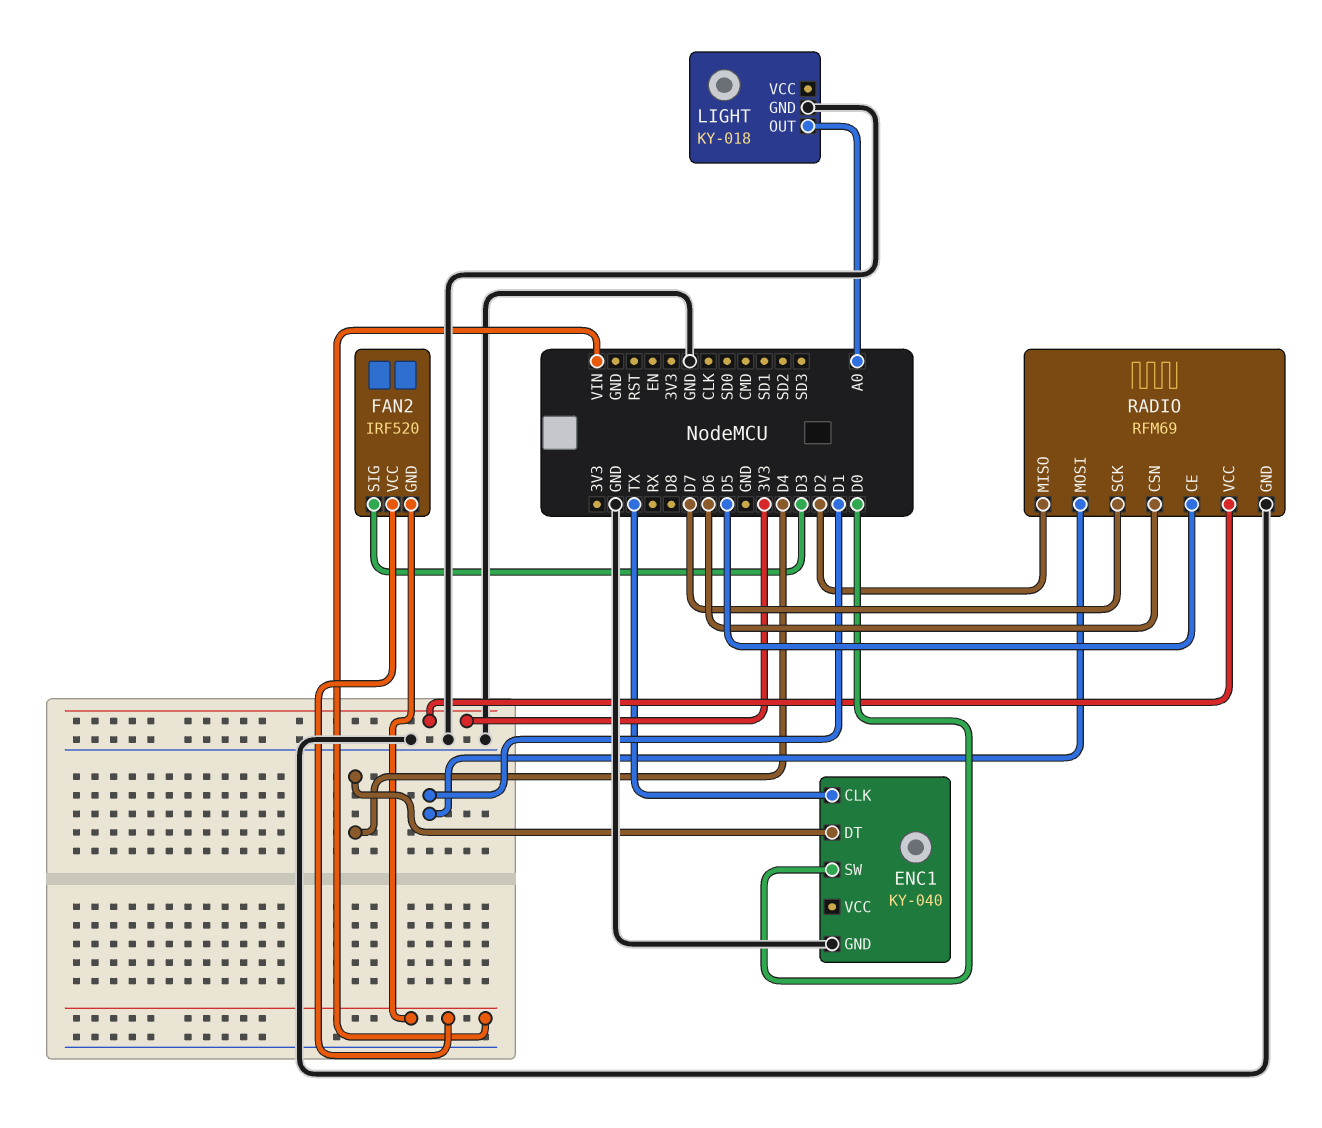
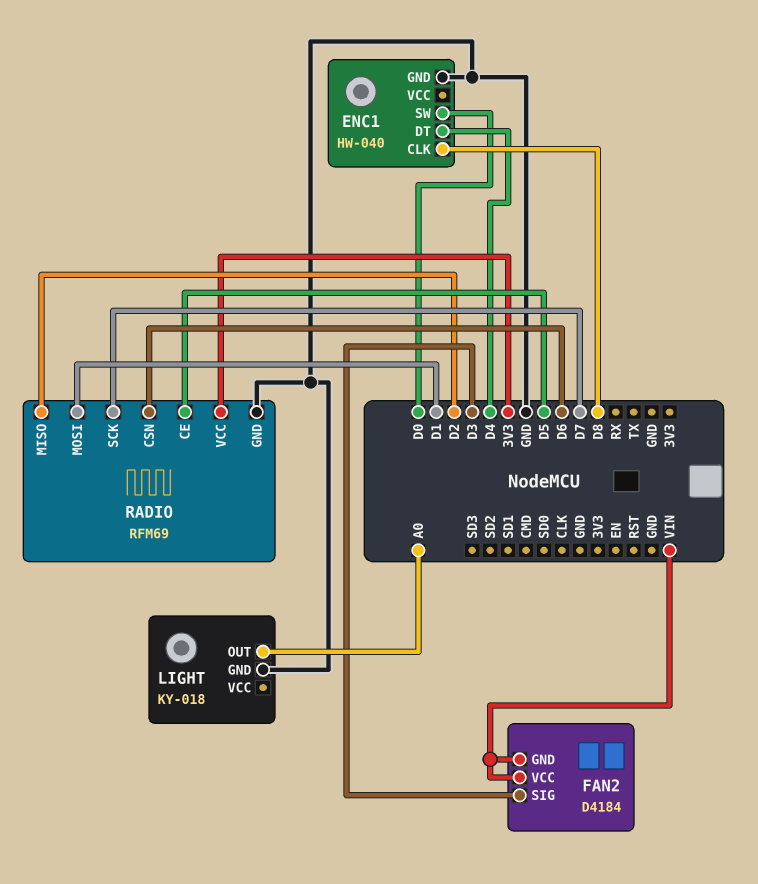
ENC1: KY-040 -> HW-040
ENC1 pin CLK: TX -> D8
FAN2: IRF520 -> D4184

